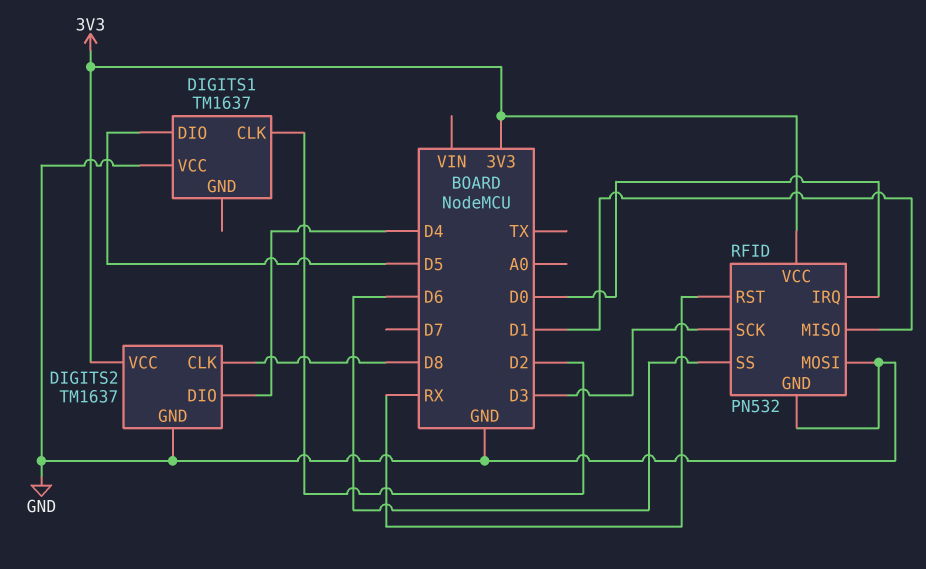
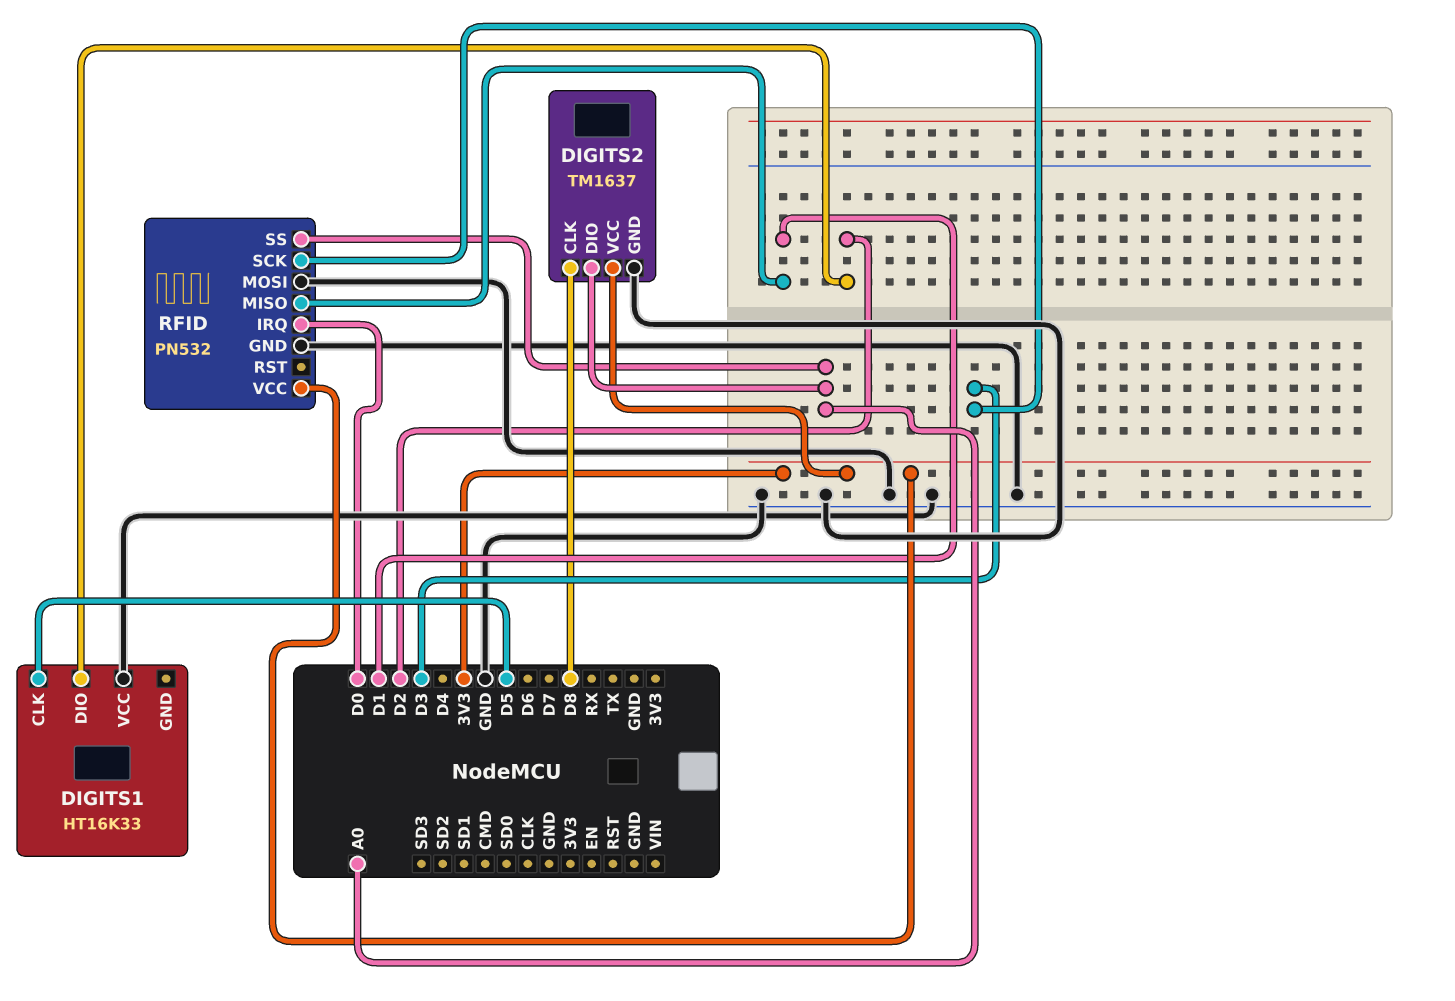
DIGITS1: TM1637 -> HT16K33
DIGITS1 pin CLK: D2 -> D5
DIGITS1 pin DIO: D5 -> D2
DIGITS2 pin DIO: D4 -> A0
RFID pin RST: RX -> none
RFID pin SS: D6 -> A0

